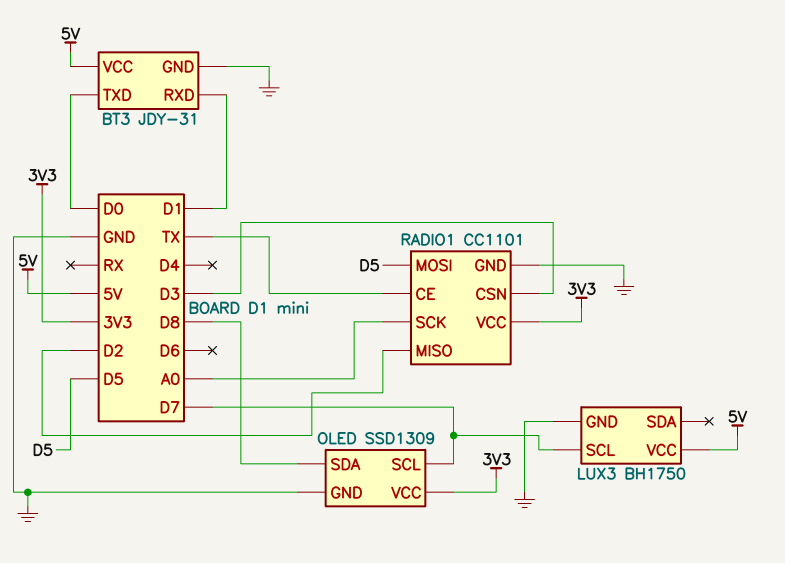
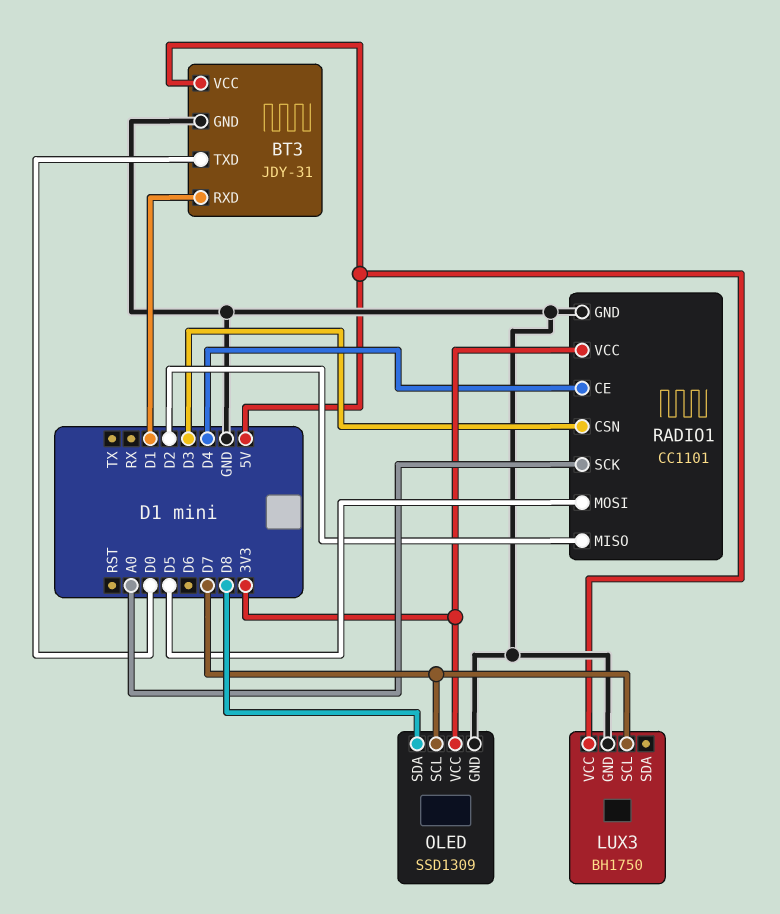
RADIO1 pin CE: TX -> D4

